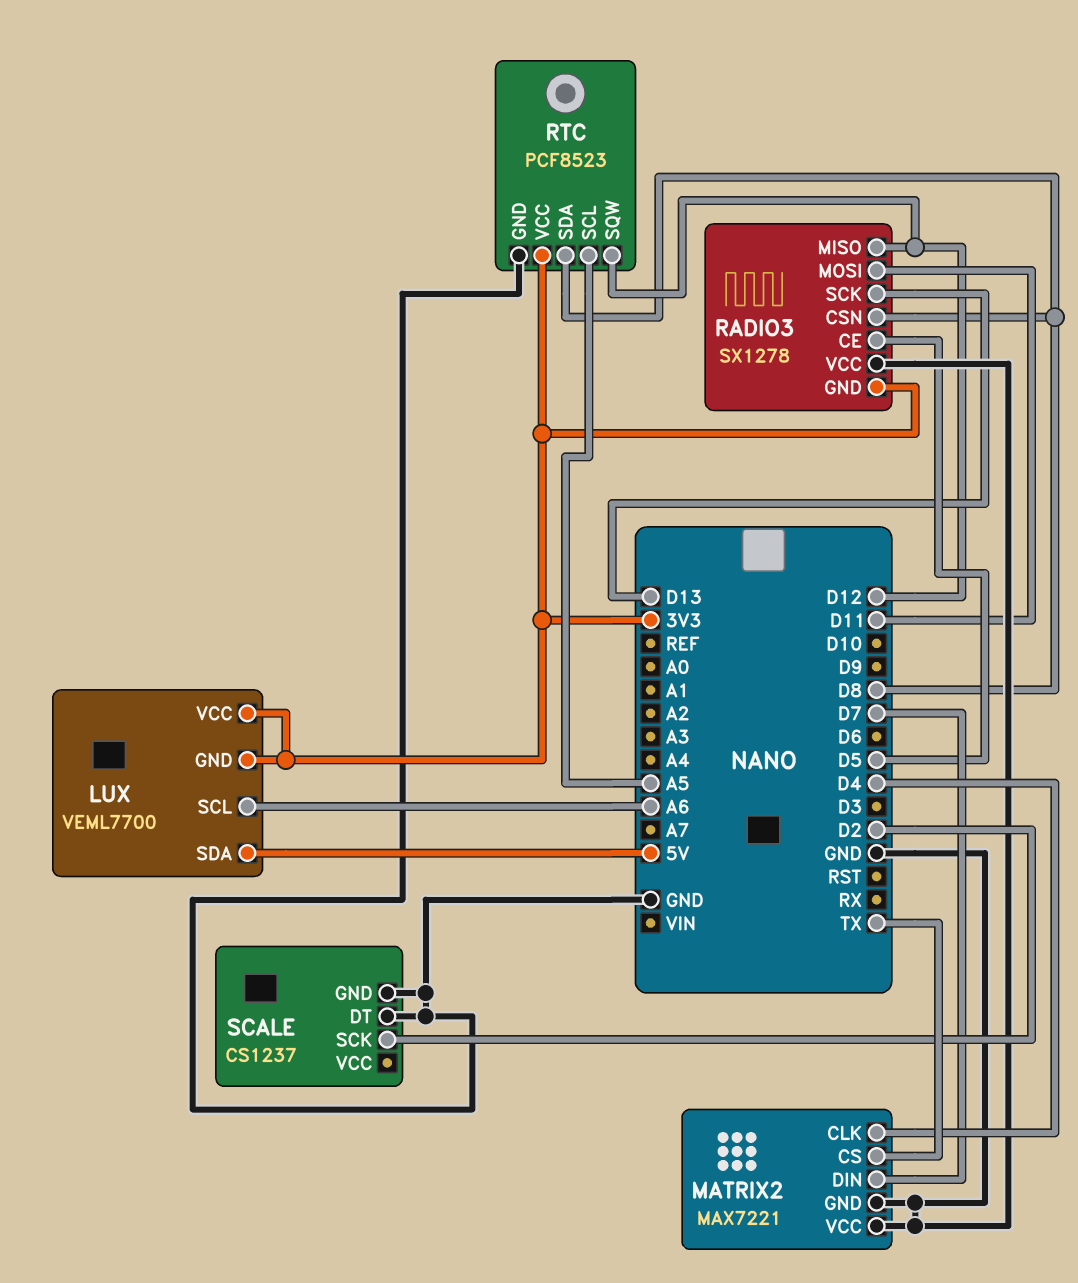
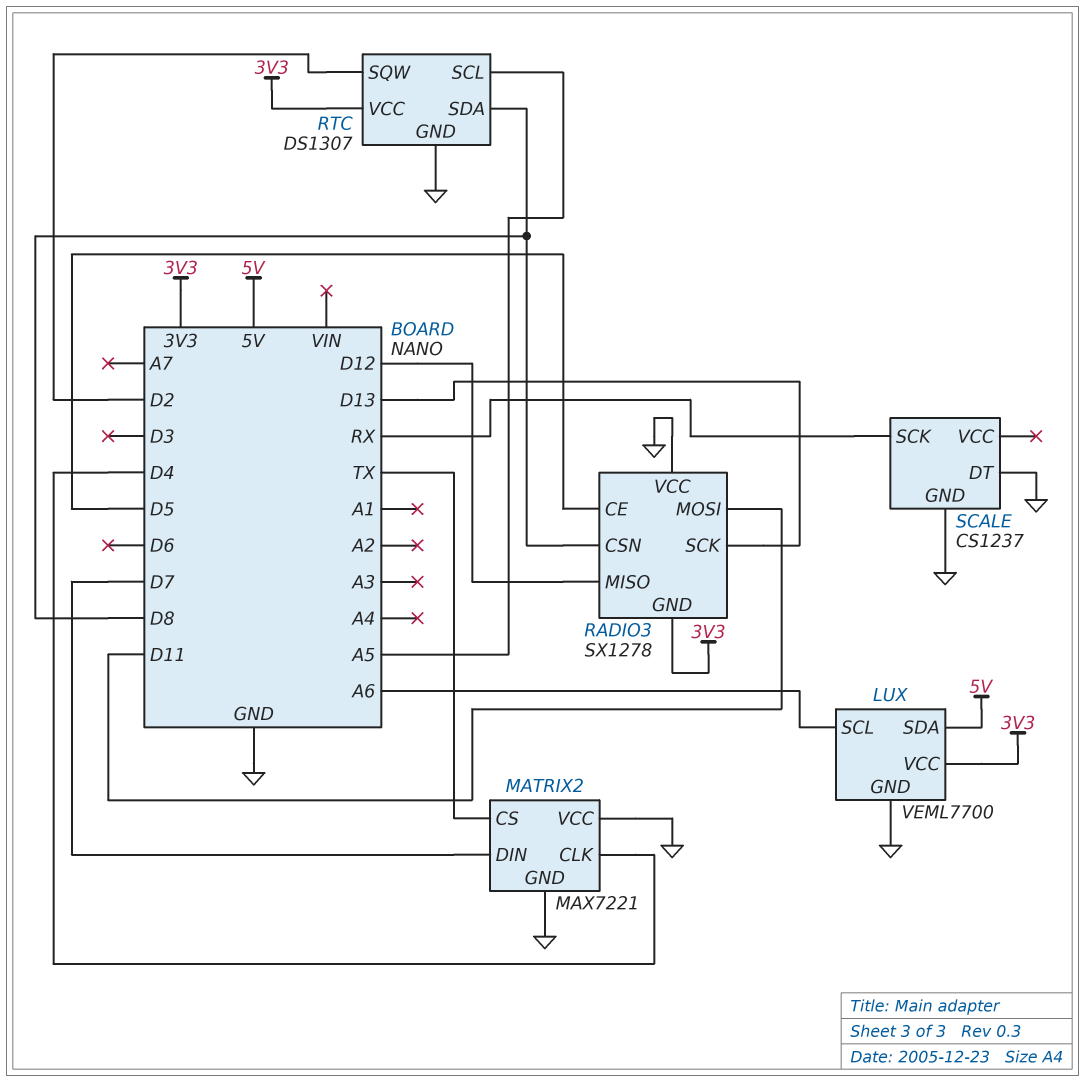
LUX pin GND: 3V3 -> GND
RTC: PCF8523 -> DS1307
RTC pin SQW: D12 -> D2
SCALE pin SCK: D2 -> RX

